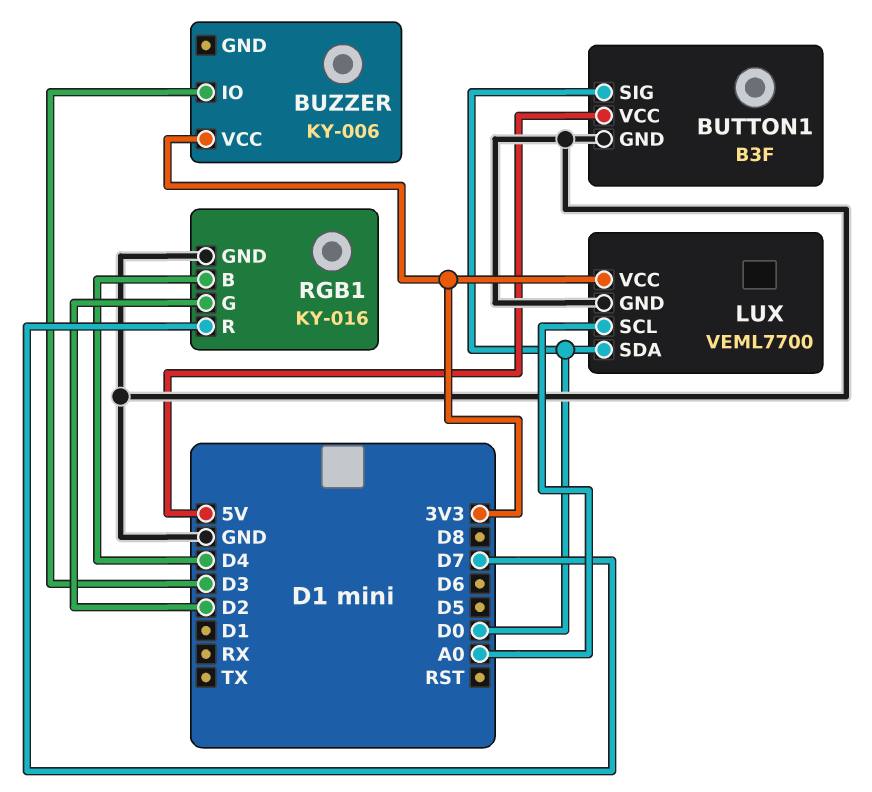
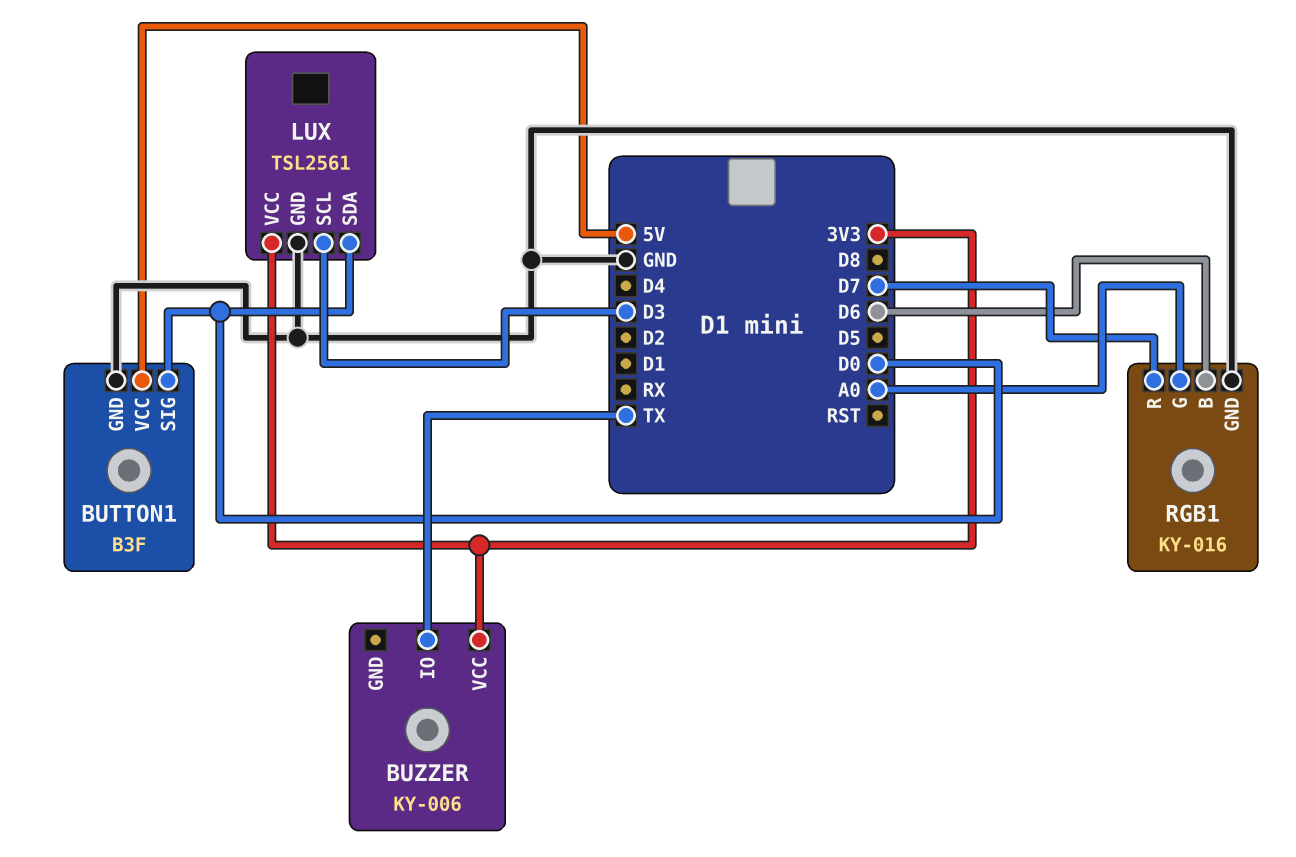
BUZZER pin IO: D3 -> TX
LUX: VEML7700 -> TSL2561
LUX pin SCL: A0 -> D3
RGB1 pin B: D4 -> D6
RGB1 pin G: D2 -> A0

